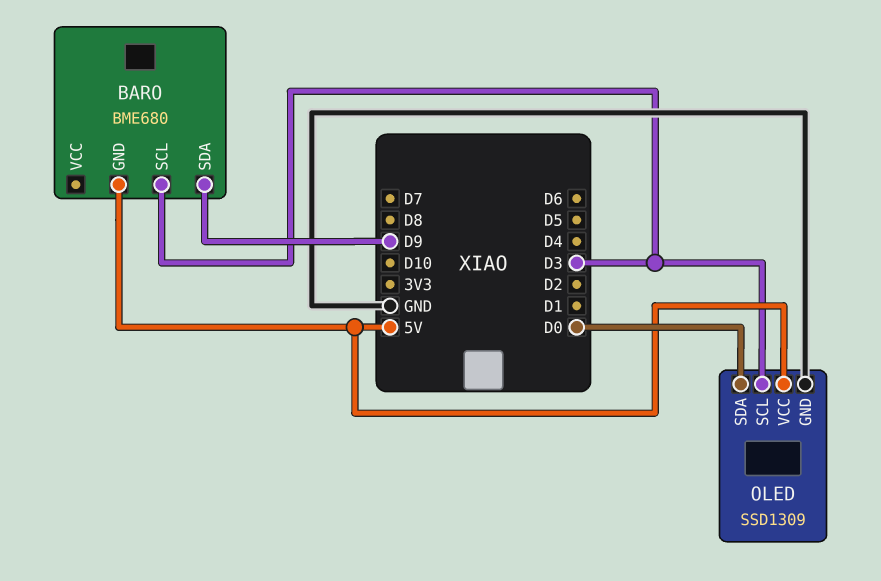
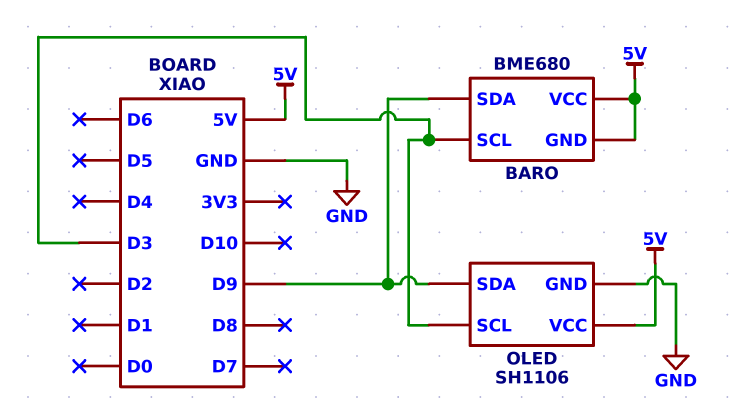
BARO pin VCC: none -> 5V
OLED: SSD1309 -> SH1106
OLED pin SDA: D0 -> D9

